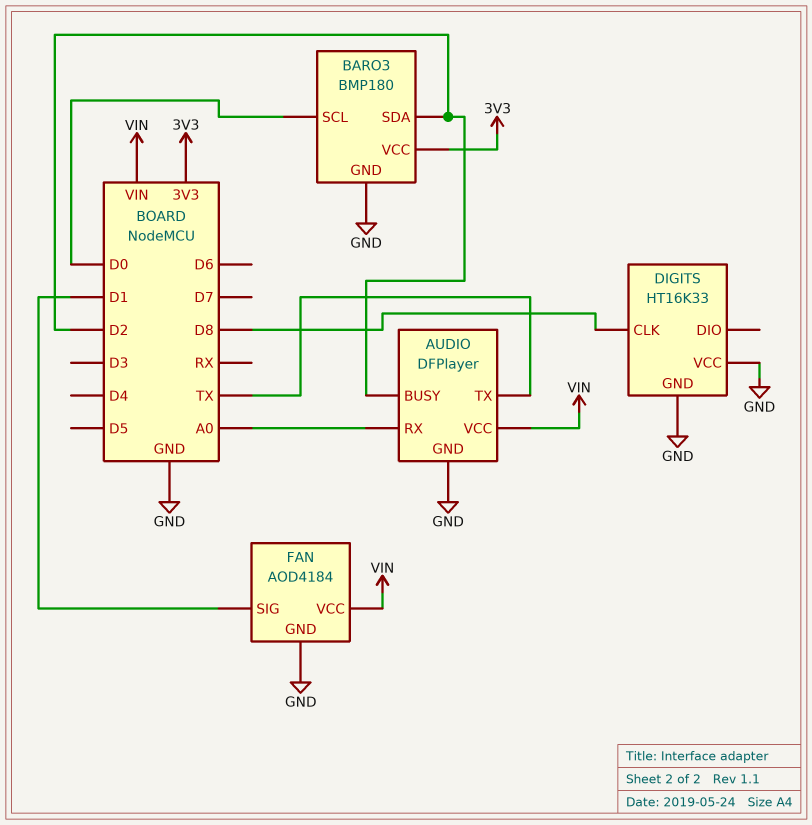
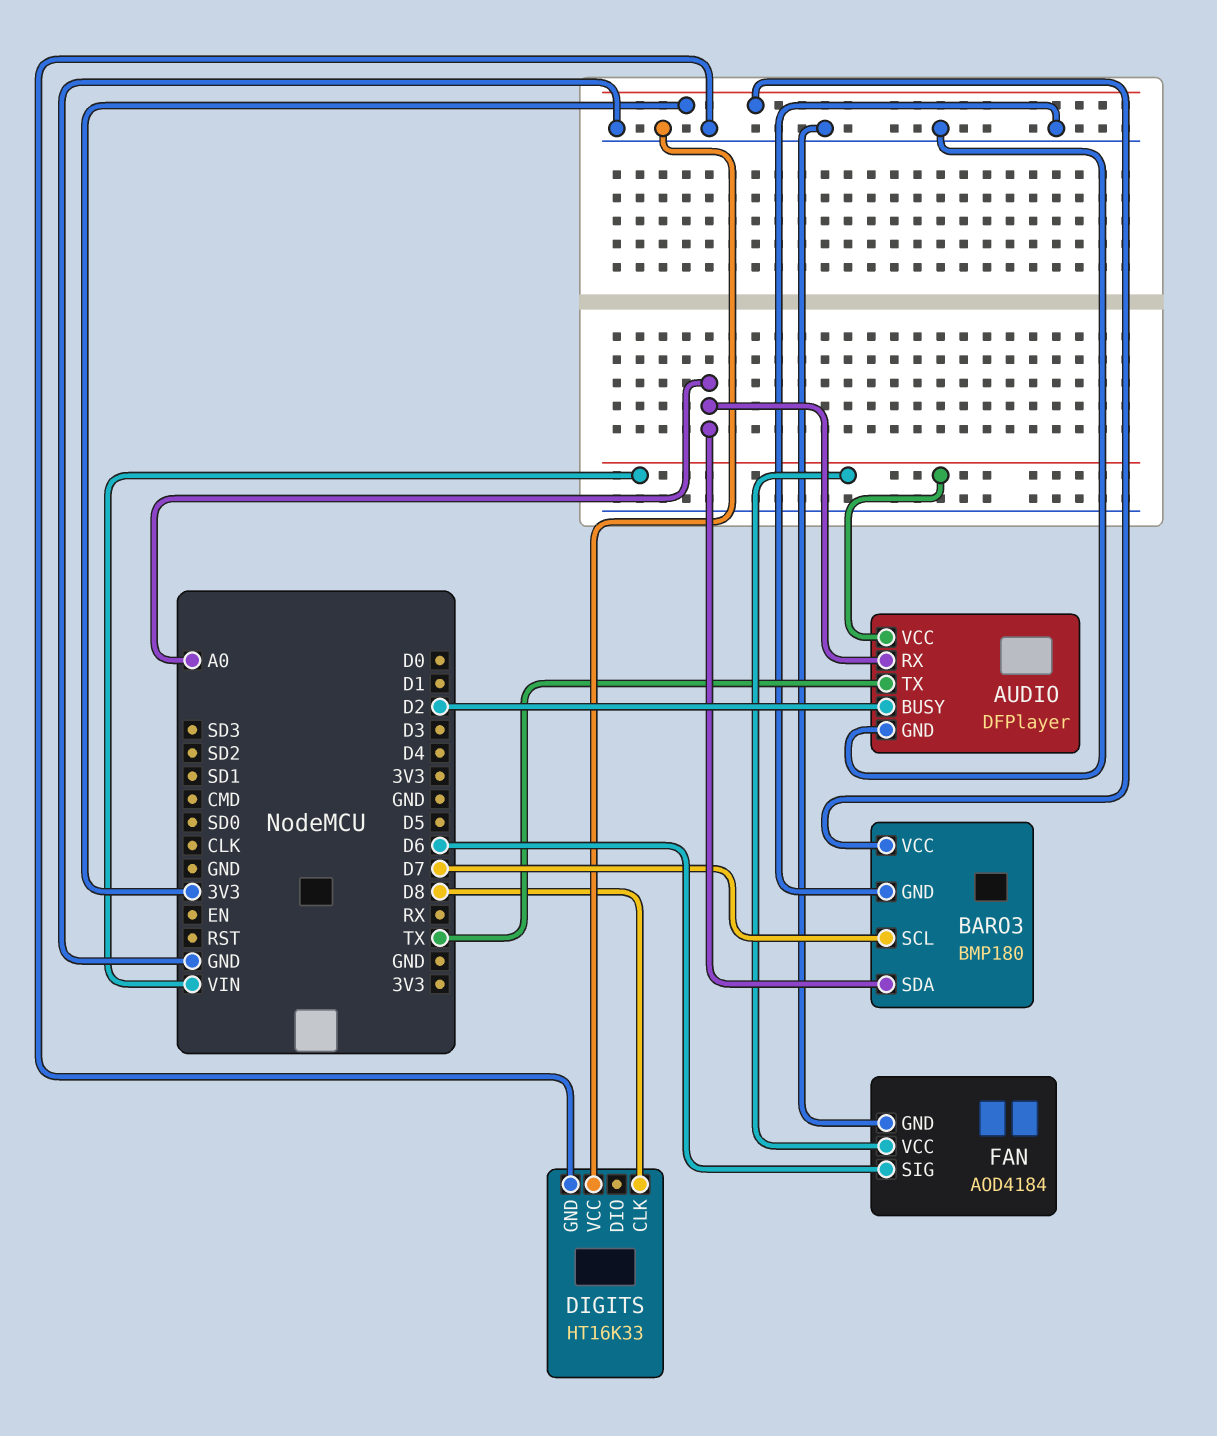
BARO3 pin SCL: D0 -> D7
BARO3 pin SDA: D2 -> A0
FAN pin SIG: D1 -> D6

